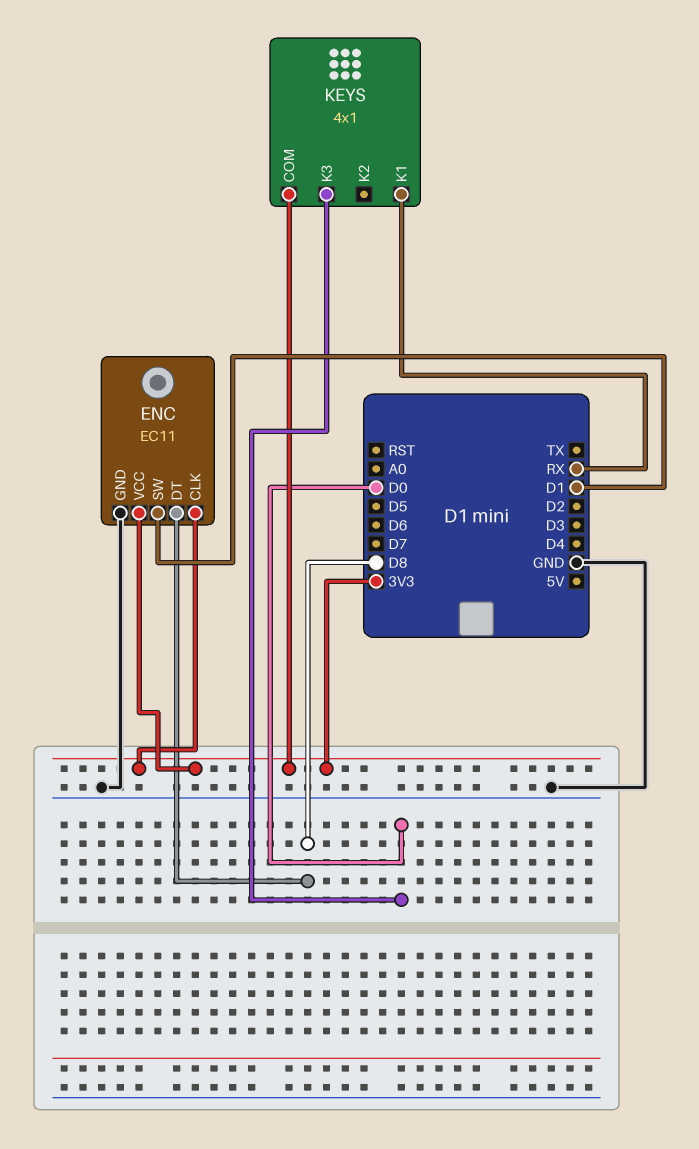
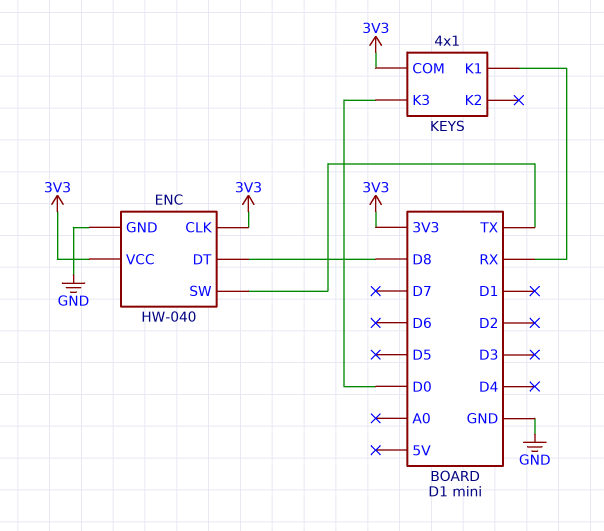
ENC: EC11 -> HW-040
ENC pin SW: D1 -> TX

